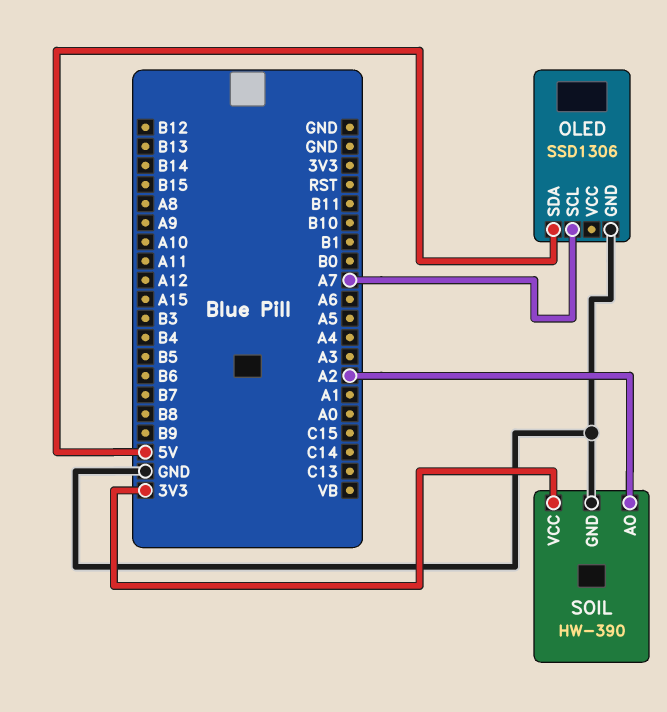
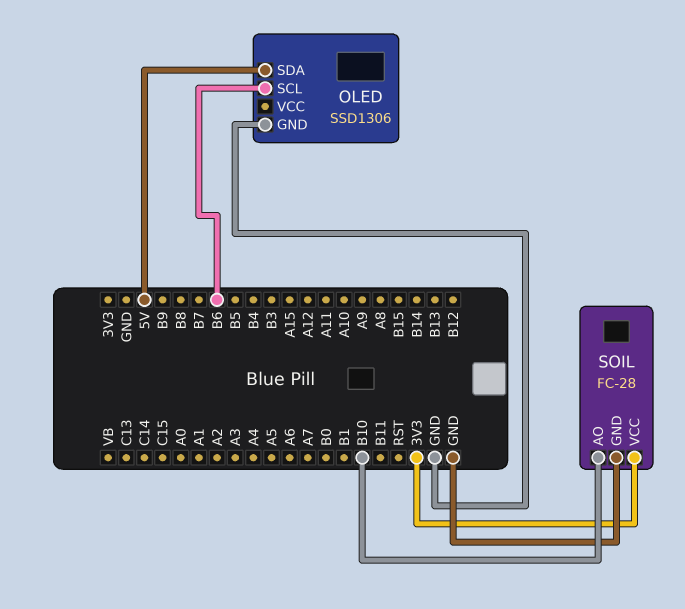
OLED pin SCL: A7 -> B6
SOIL: HW-390 -> FC-28
SOIL pin AO: A2 -> B10

